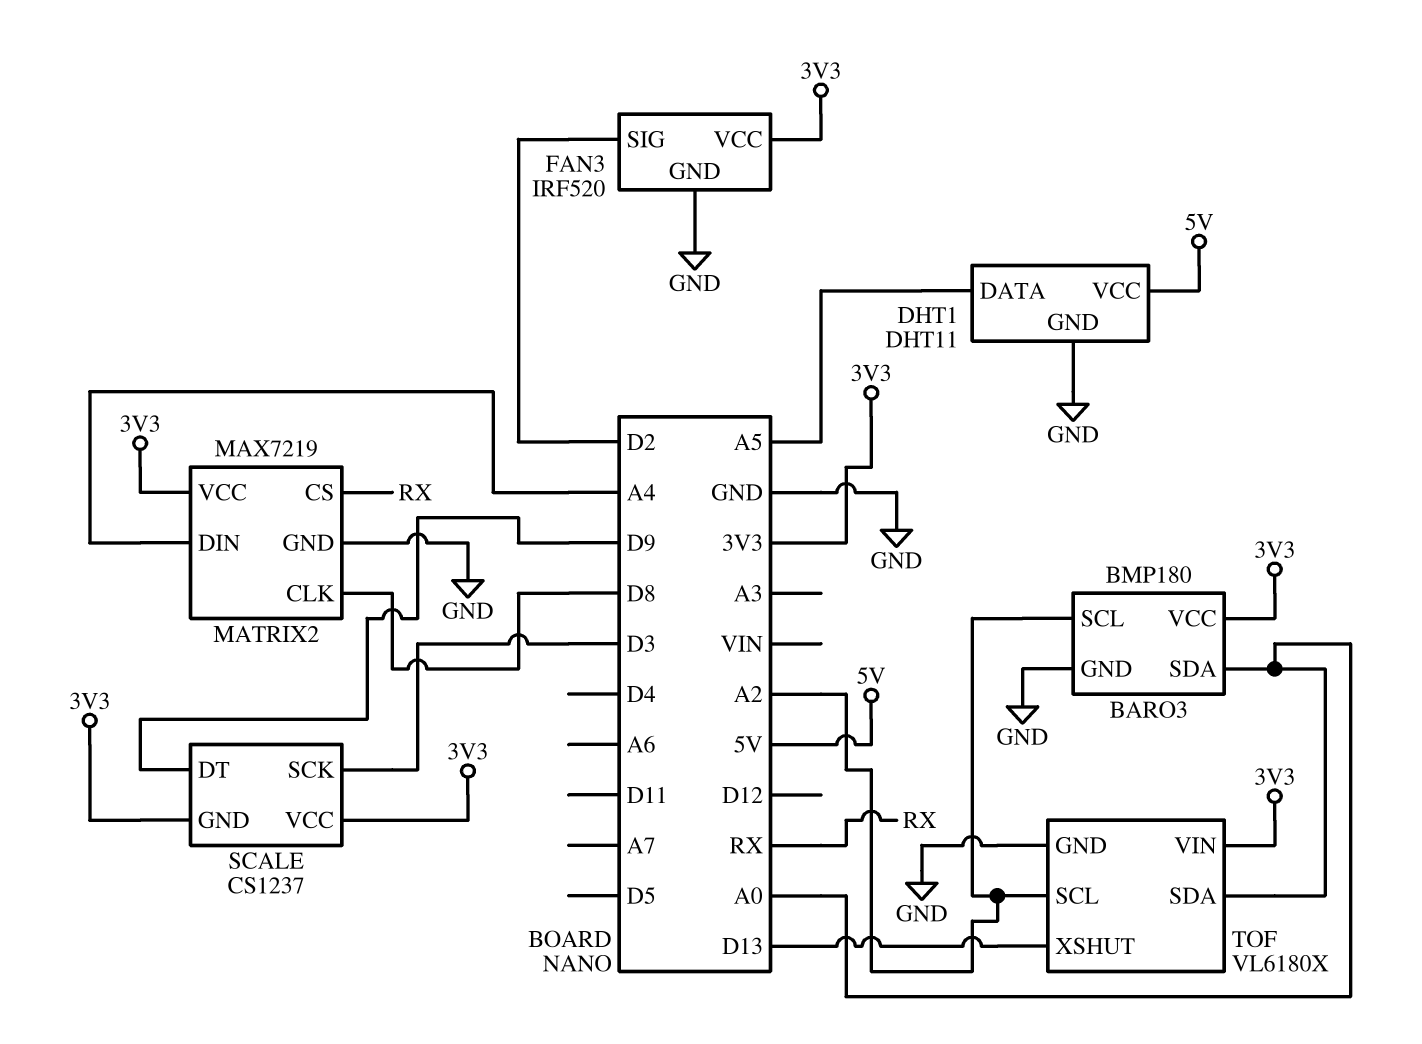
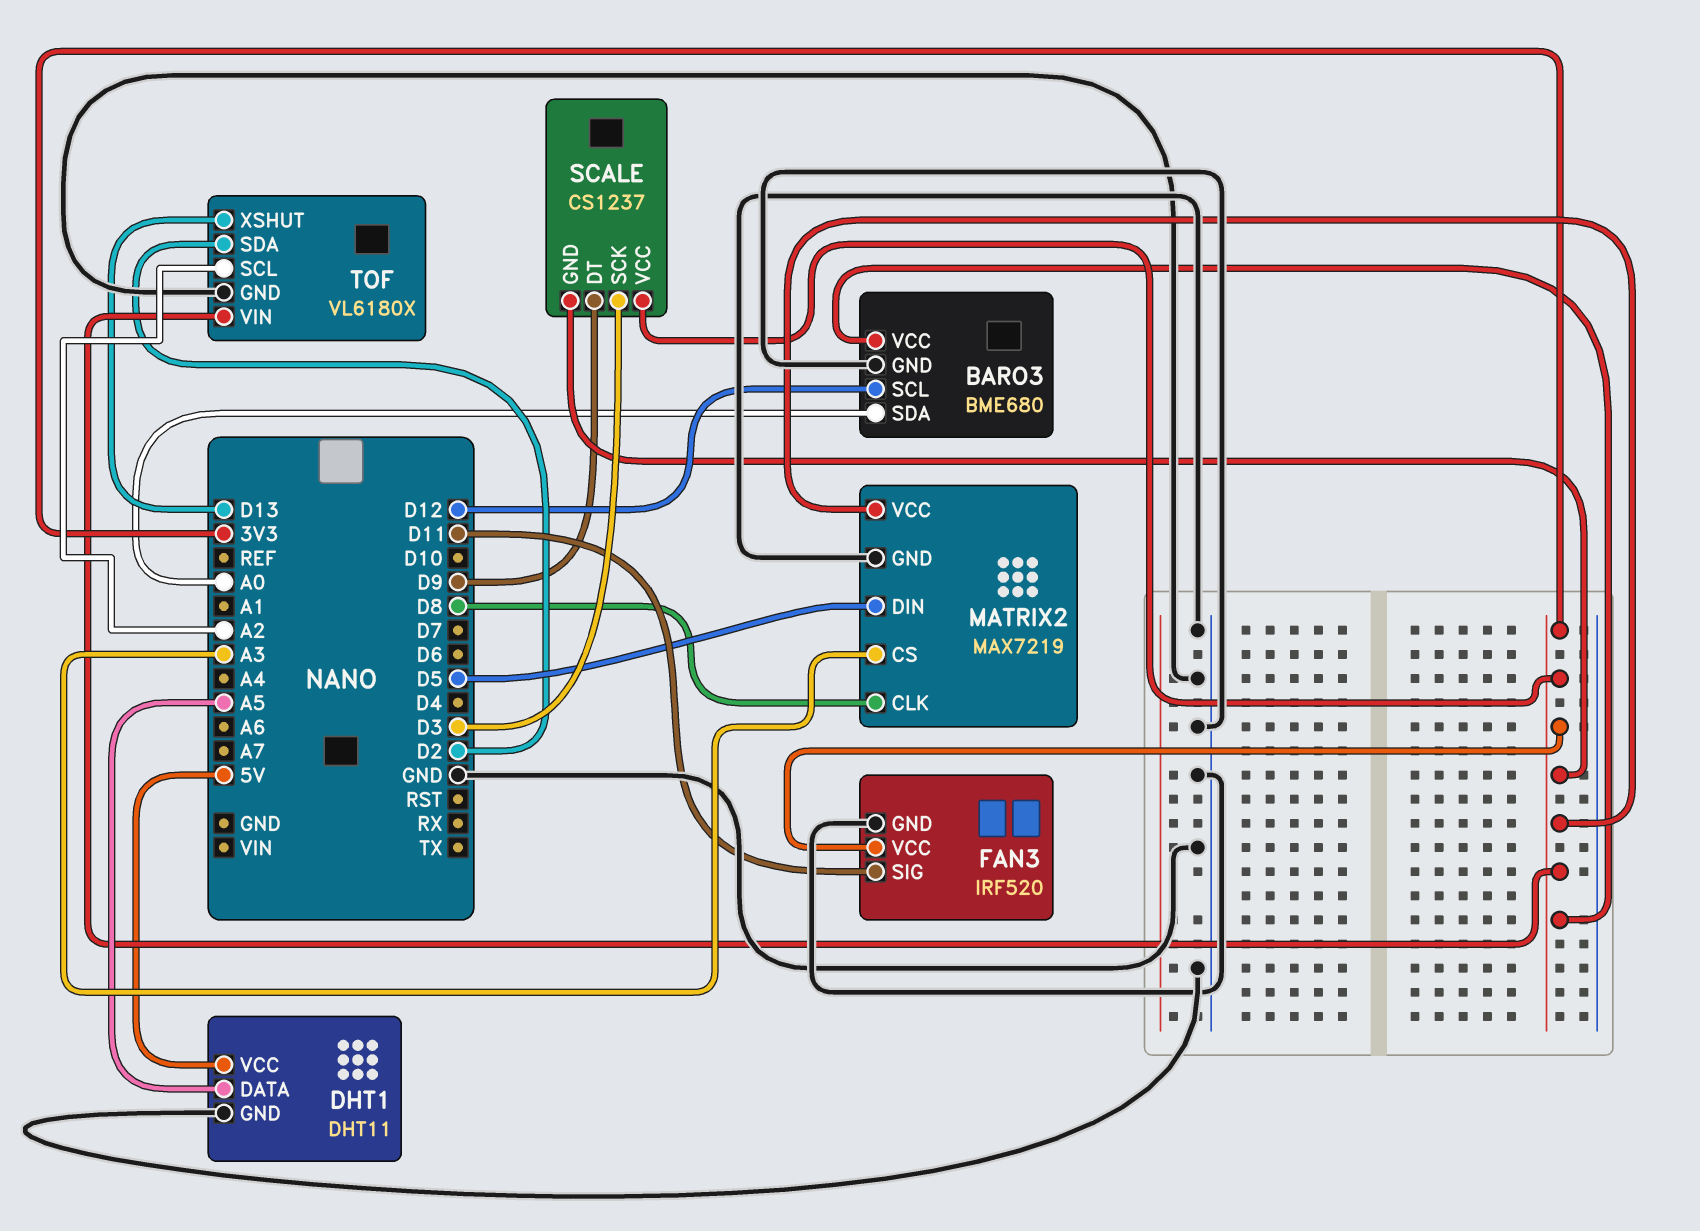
BARO3: BMP180 -> BME680
BARO3 pin SCL: A2 -> D12
FAN3 pin SIG: D2 -> D11
MATRIX2 pin CS: RX -> A3
MATRIX2 pin DIN: A4 -> D5
TOF pin SDA: A0 -> D2

